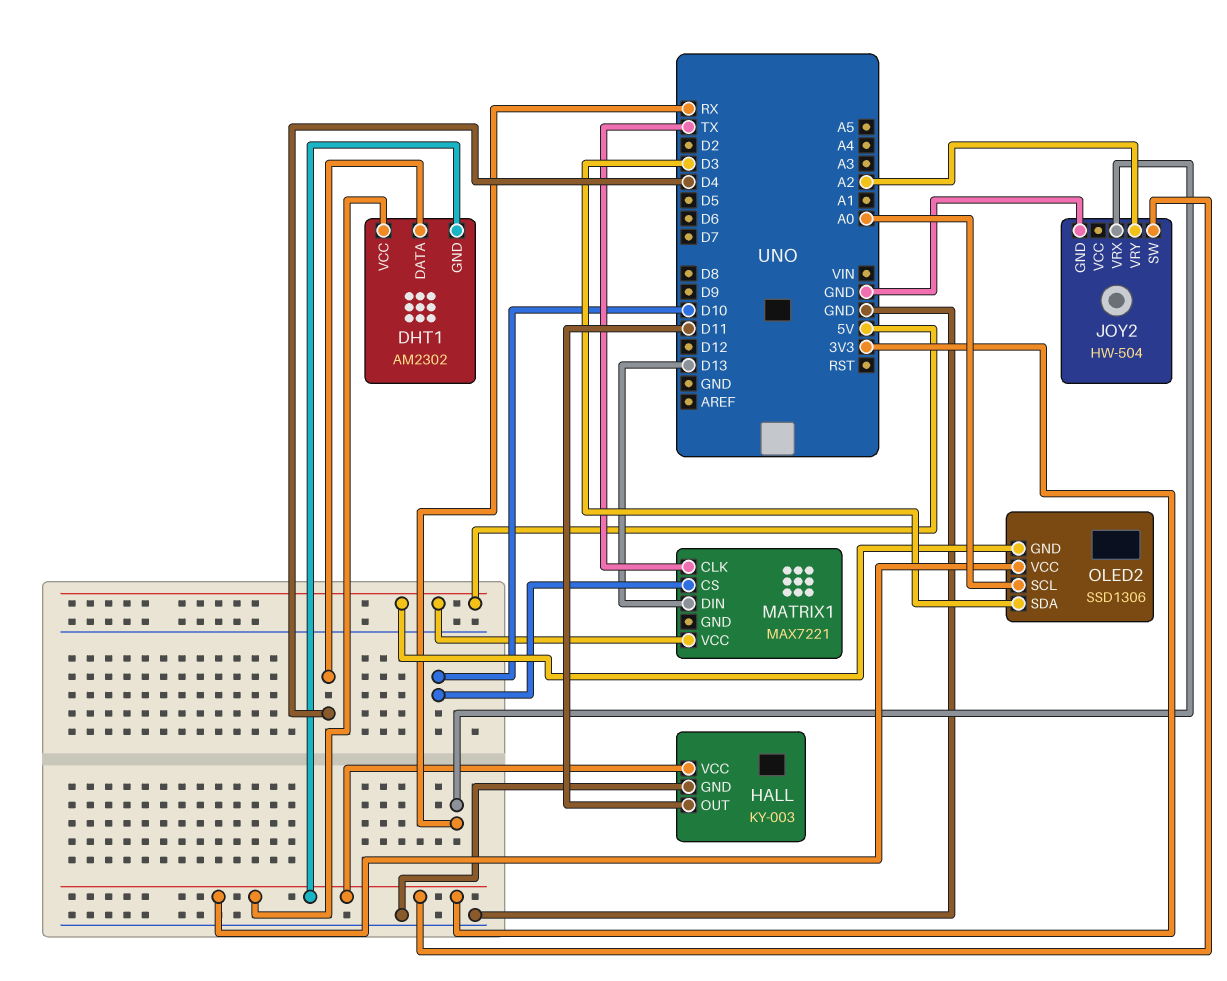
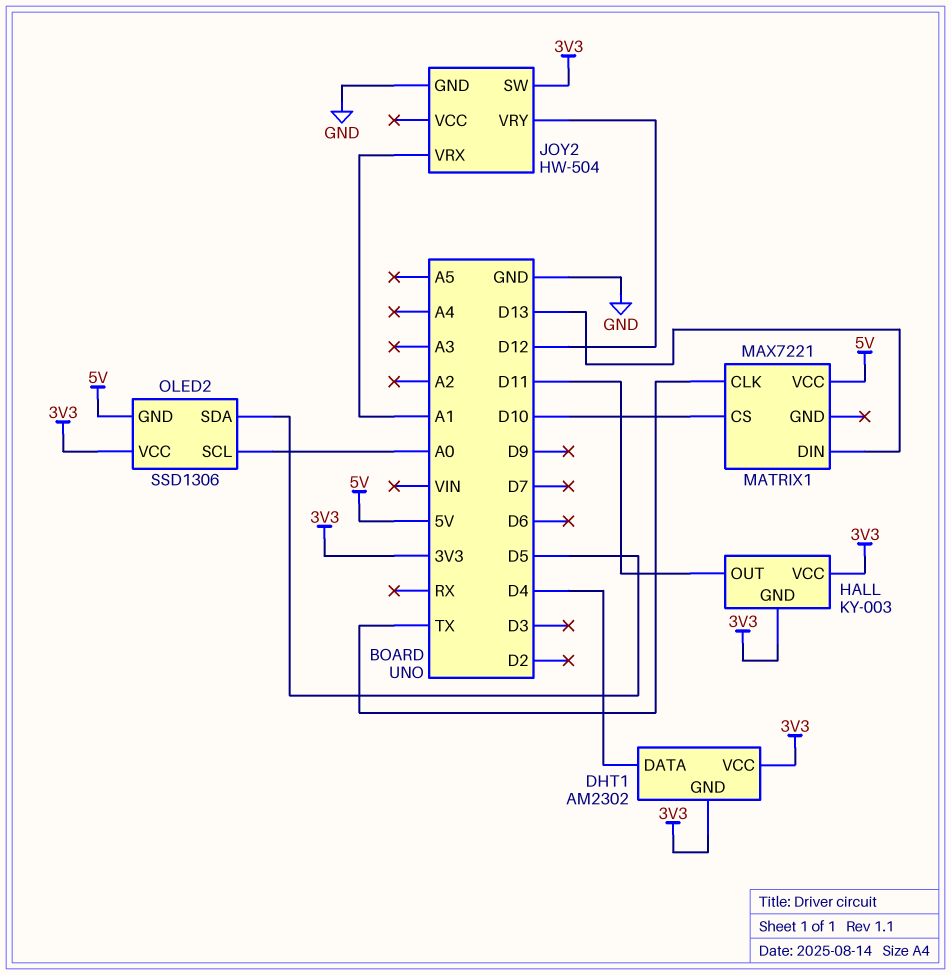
HALL pin GND: GND -> 3V3
JOY2 pin VRX: RX -> A1
JOY2 pin VRY: A2 -> D12
OLED2 pin SDA: D3 -> D5

